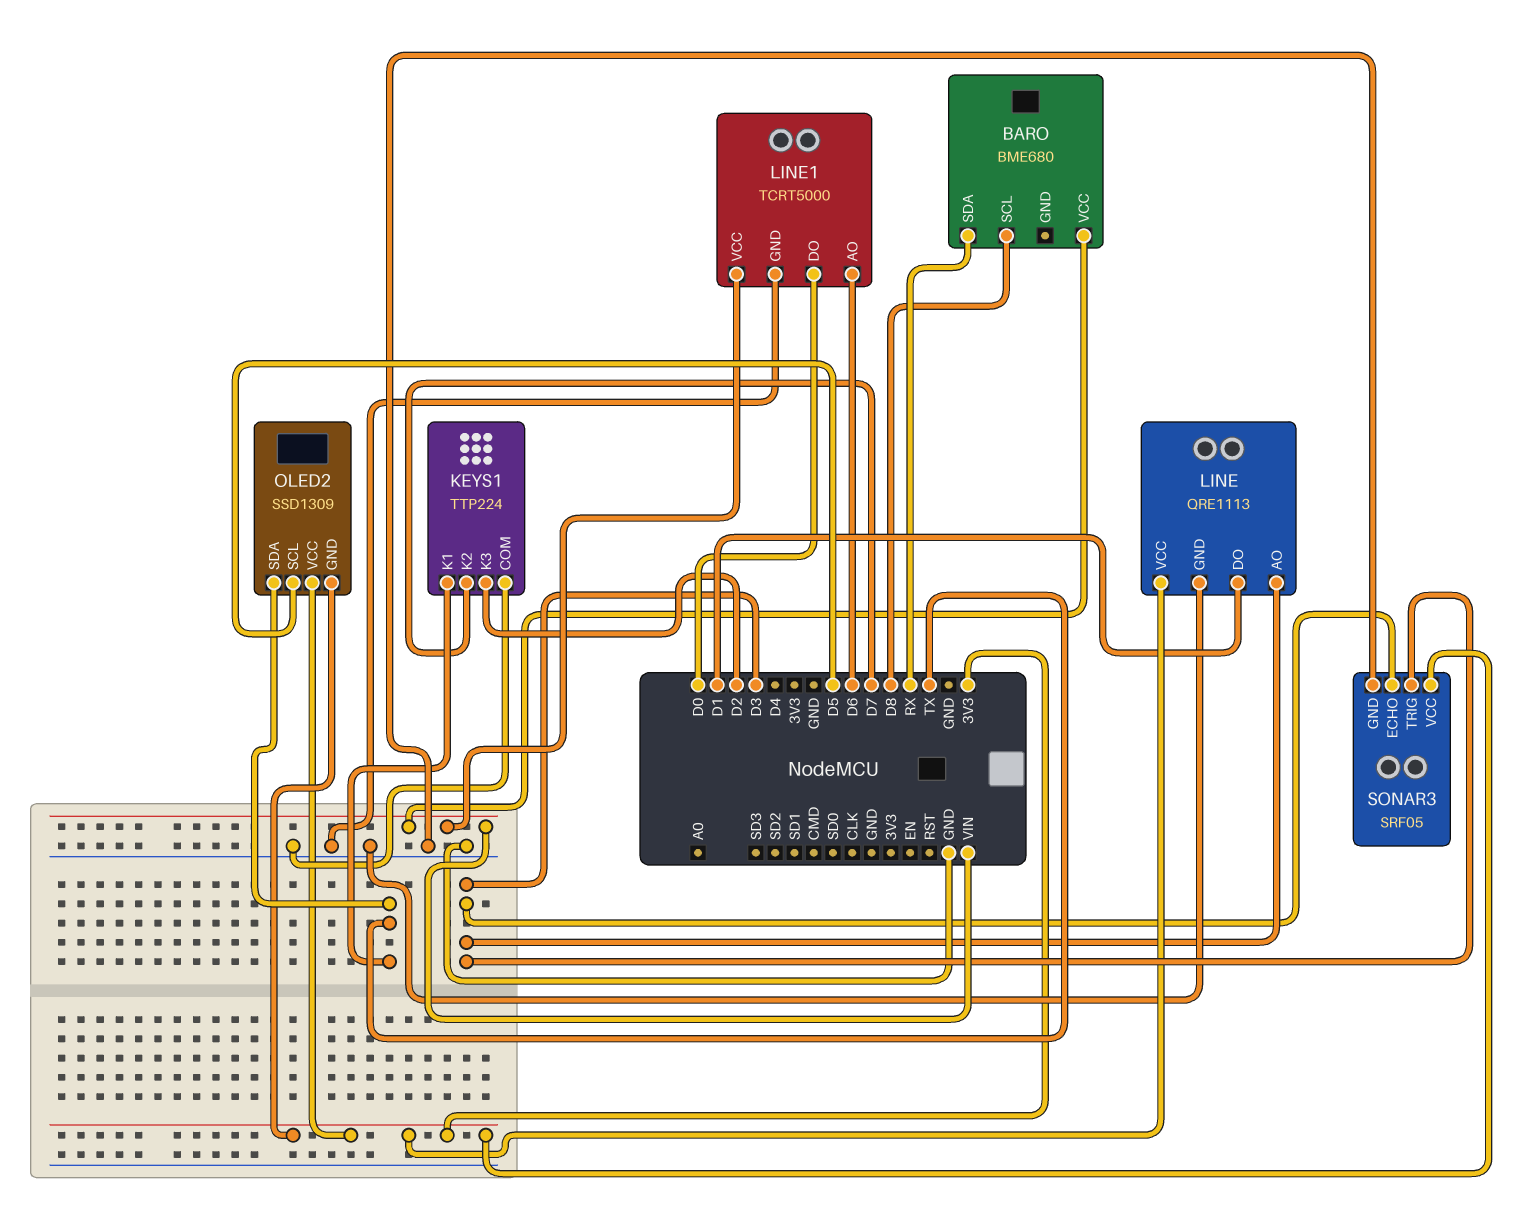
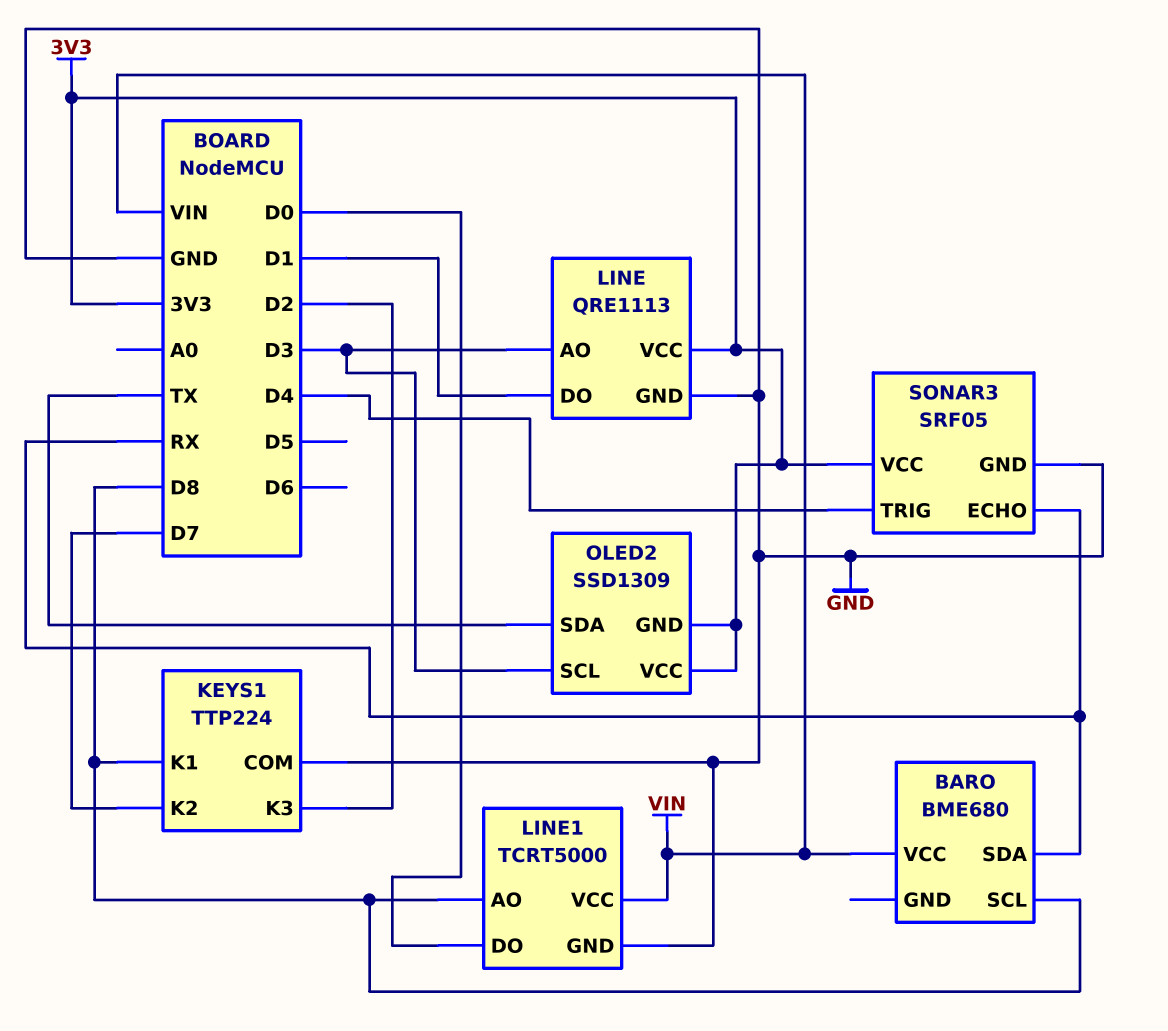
KEYS1 pin K1: TX -> D8
LINE1 pin AO: D6 -> D8
OLED2 pin SCL: D5 -> D3
SONAR3 pin ECHO: D3 -> RX
SONAR3 pin TRIG: D3 -> D4

